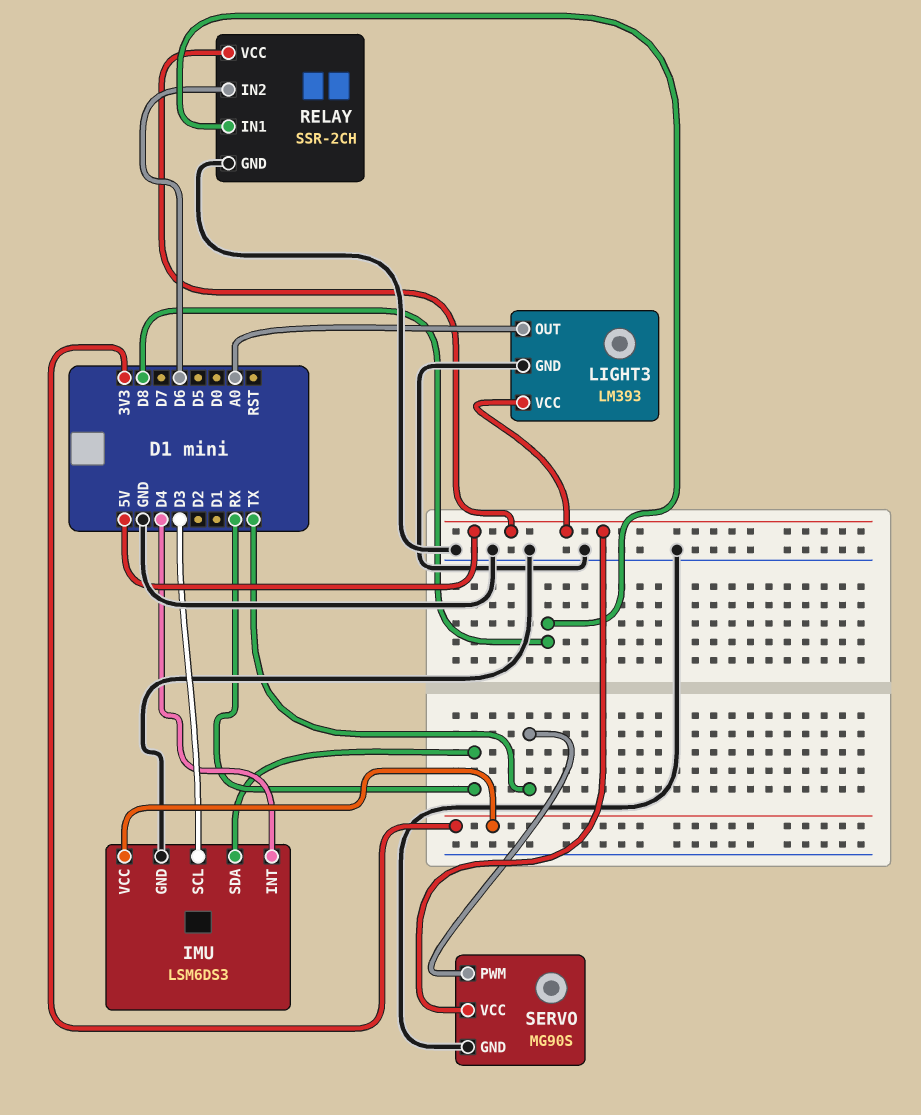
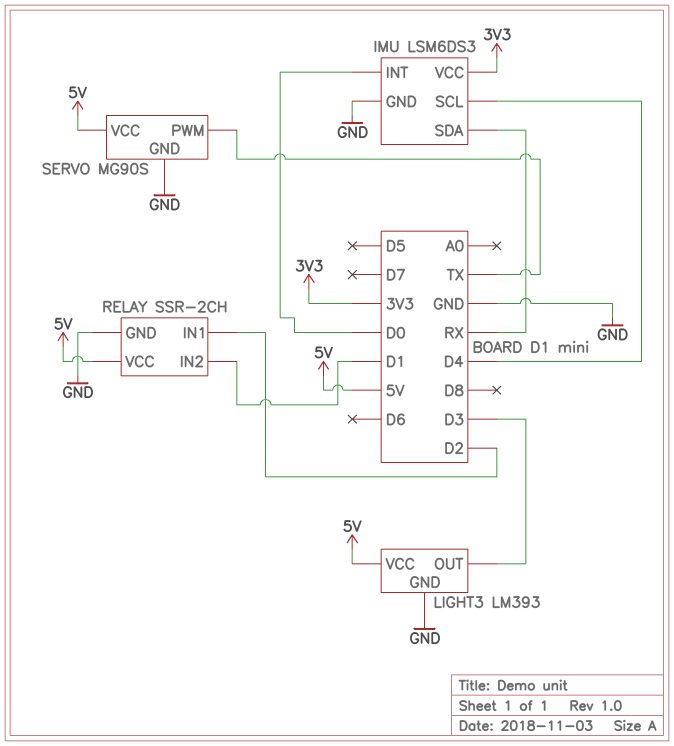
IMU pin INT: D4 -> D0
IMU pin SCL: D3 -> D4
LIGHT3 pin OUT: A0 -> D3
RELAY pin IN1: D8 -> D2
RELAY pin IN2: D6 -> D1

